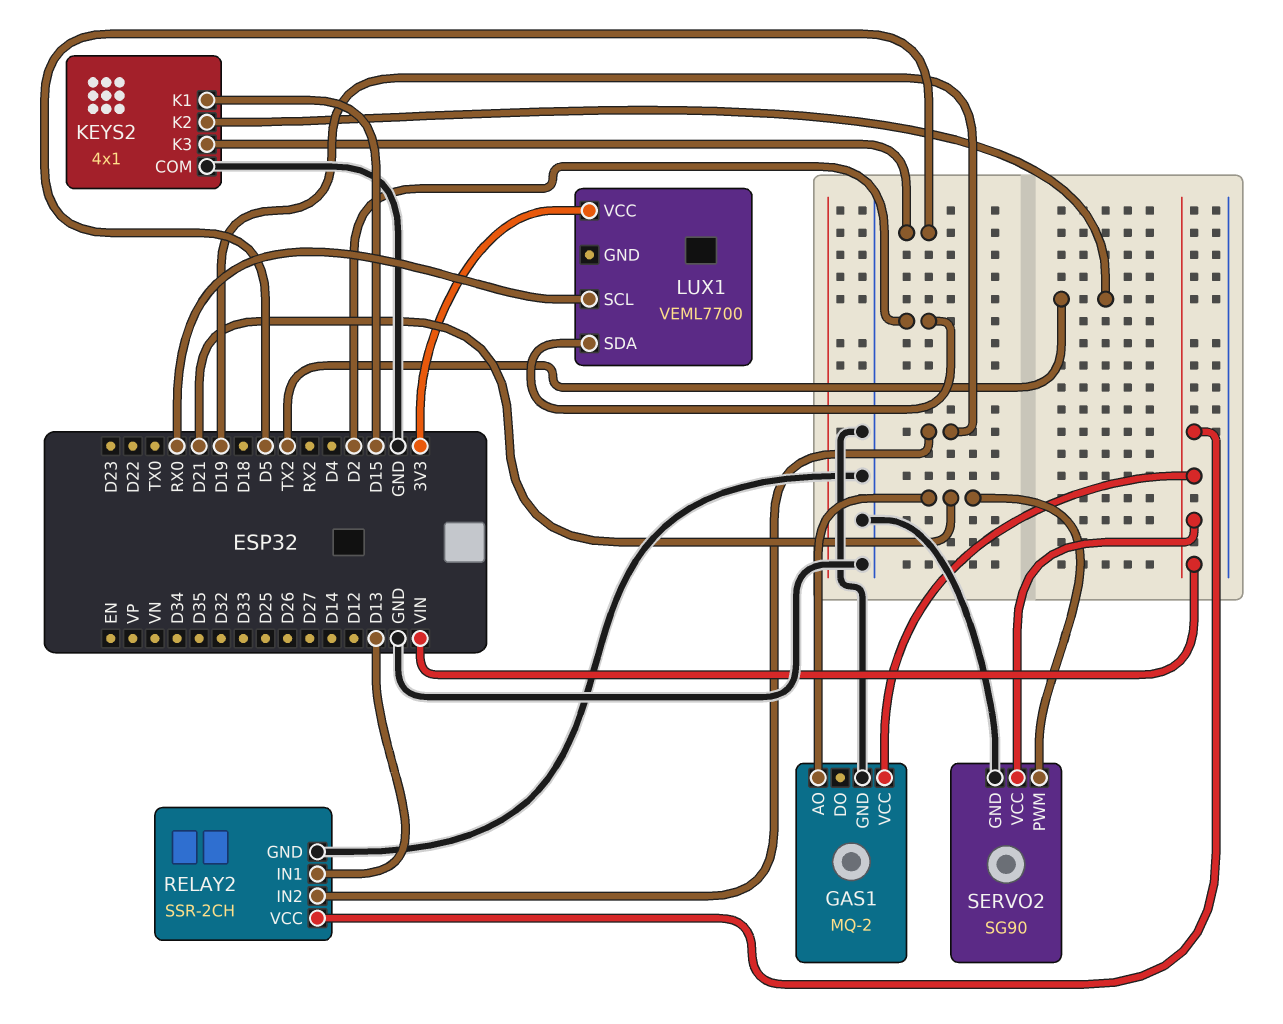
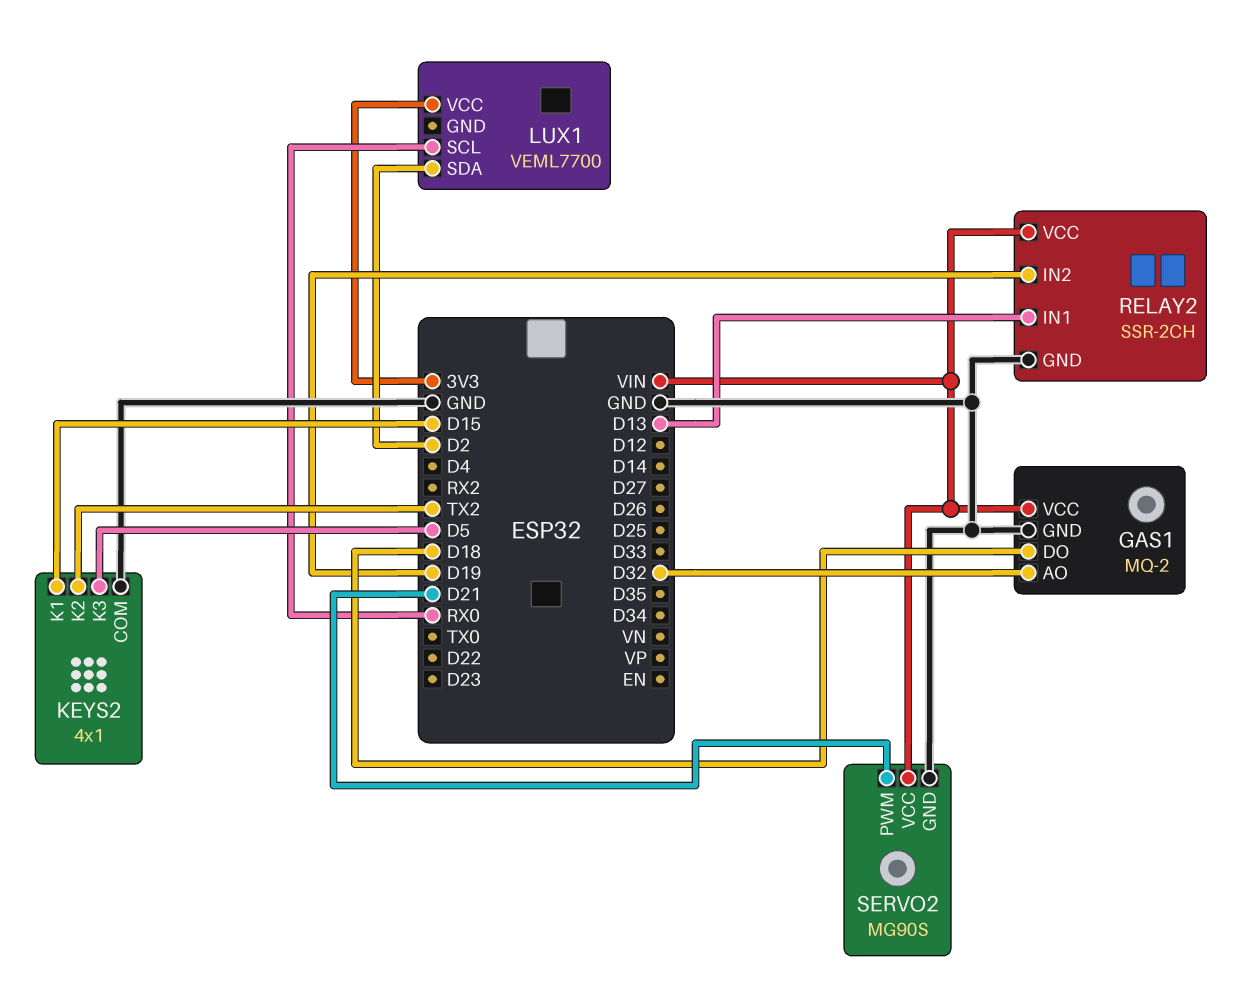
GAS1 pin AO: D21 -> D32
GAS1 pin DO: none -> D18
SERVO2: SG90 -> MG90S

